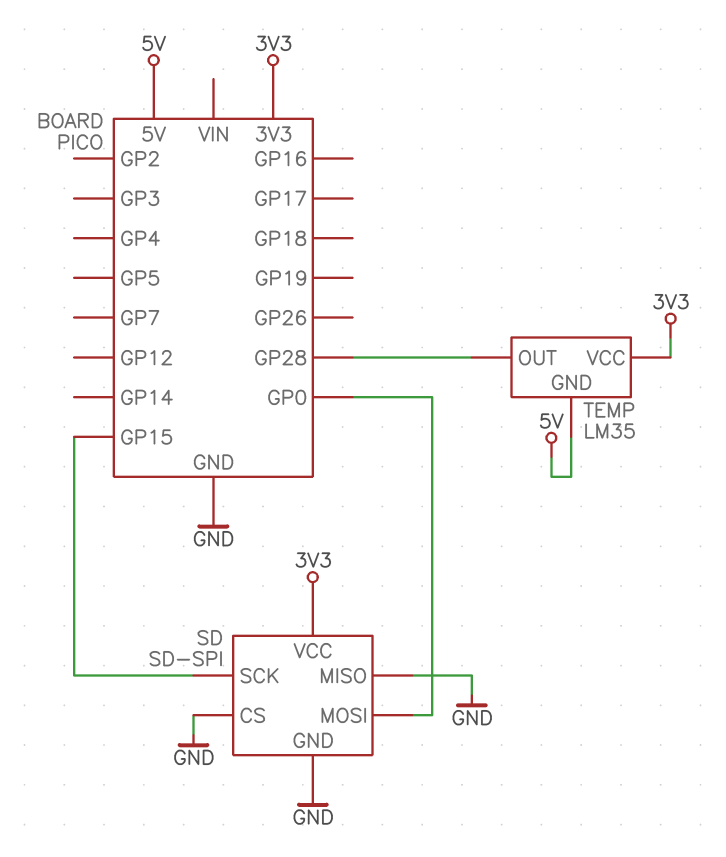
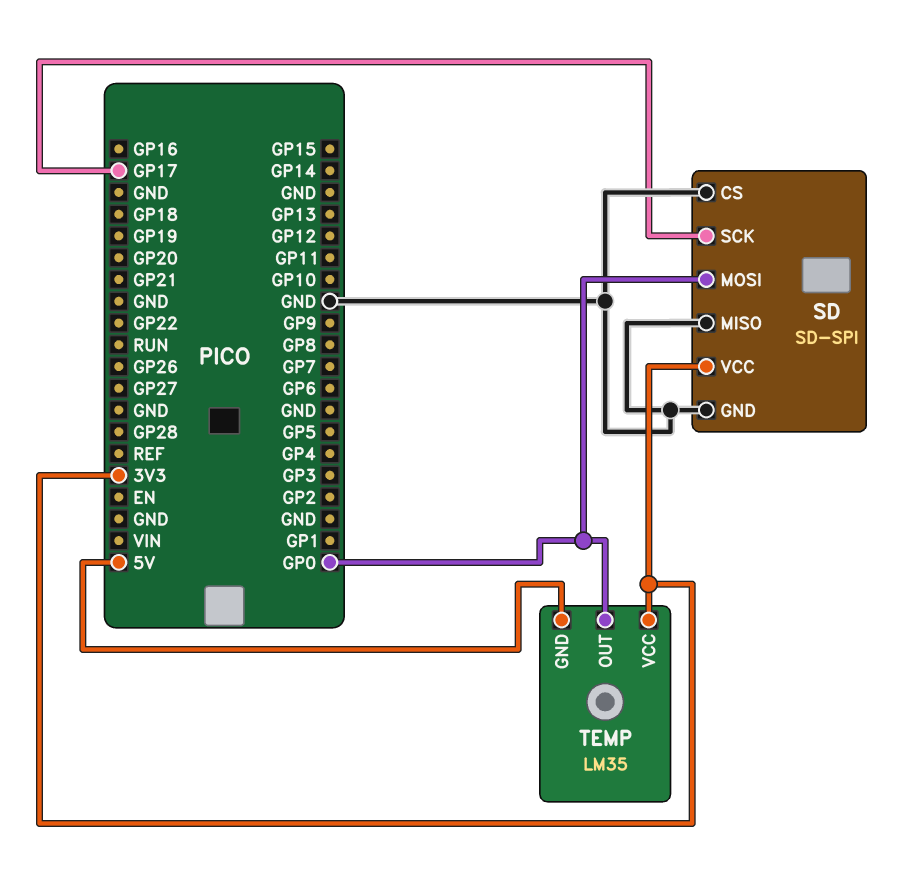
SD pin SCK: GP15 -> GP17
TEMP pin OUT: GP28 -> GP0

